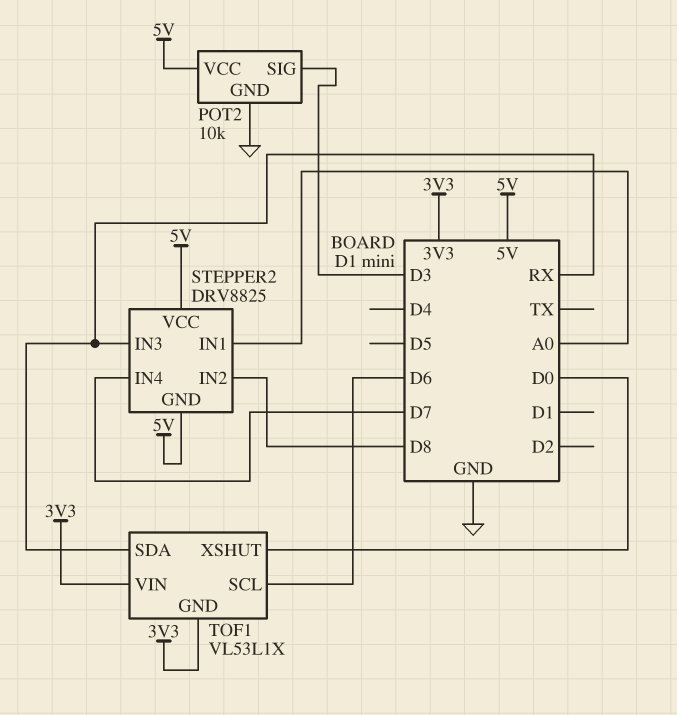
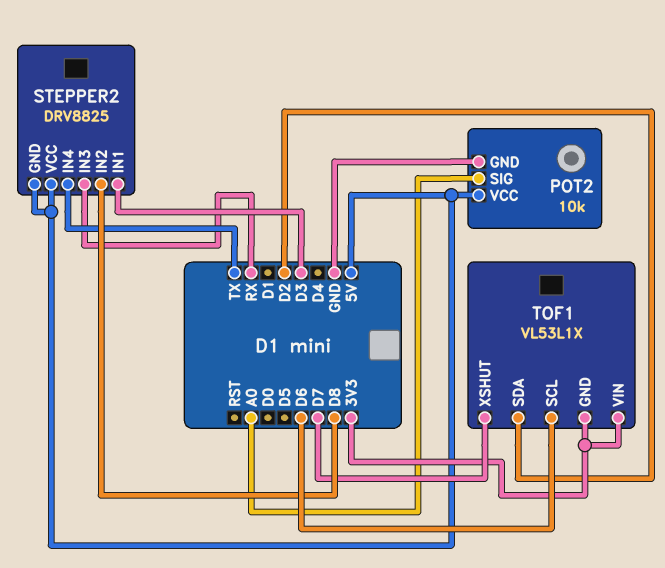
POT2 pin SIG: D3 -> A0
STEPPER2 pin IN1: A0 -> D3
STEPPER2 pin IN4: D7 -> TX
TOF1 pin SDA: RX -> D2
TOF1 pin XSHUT: D0 -> D7

